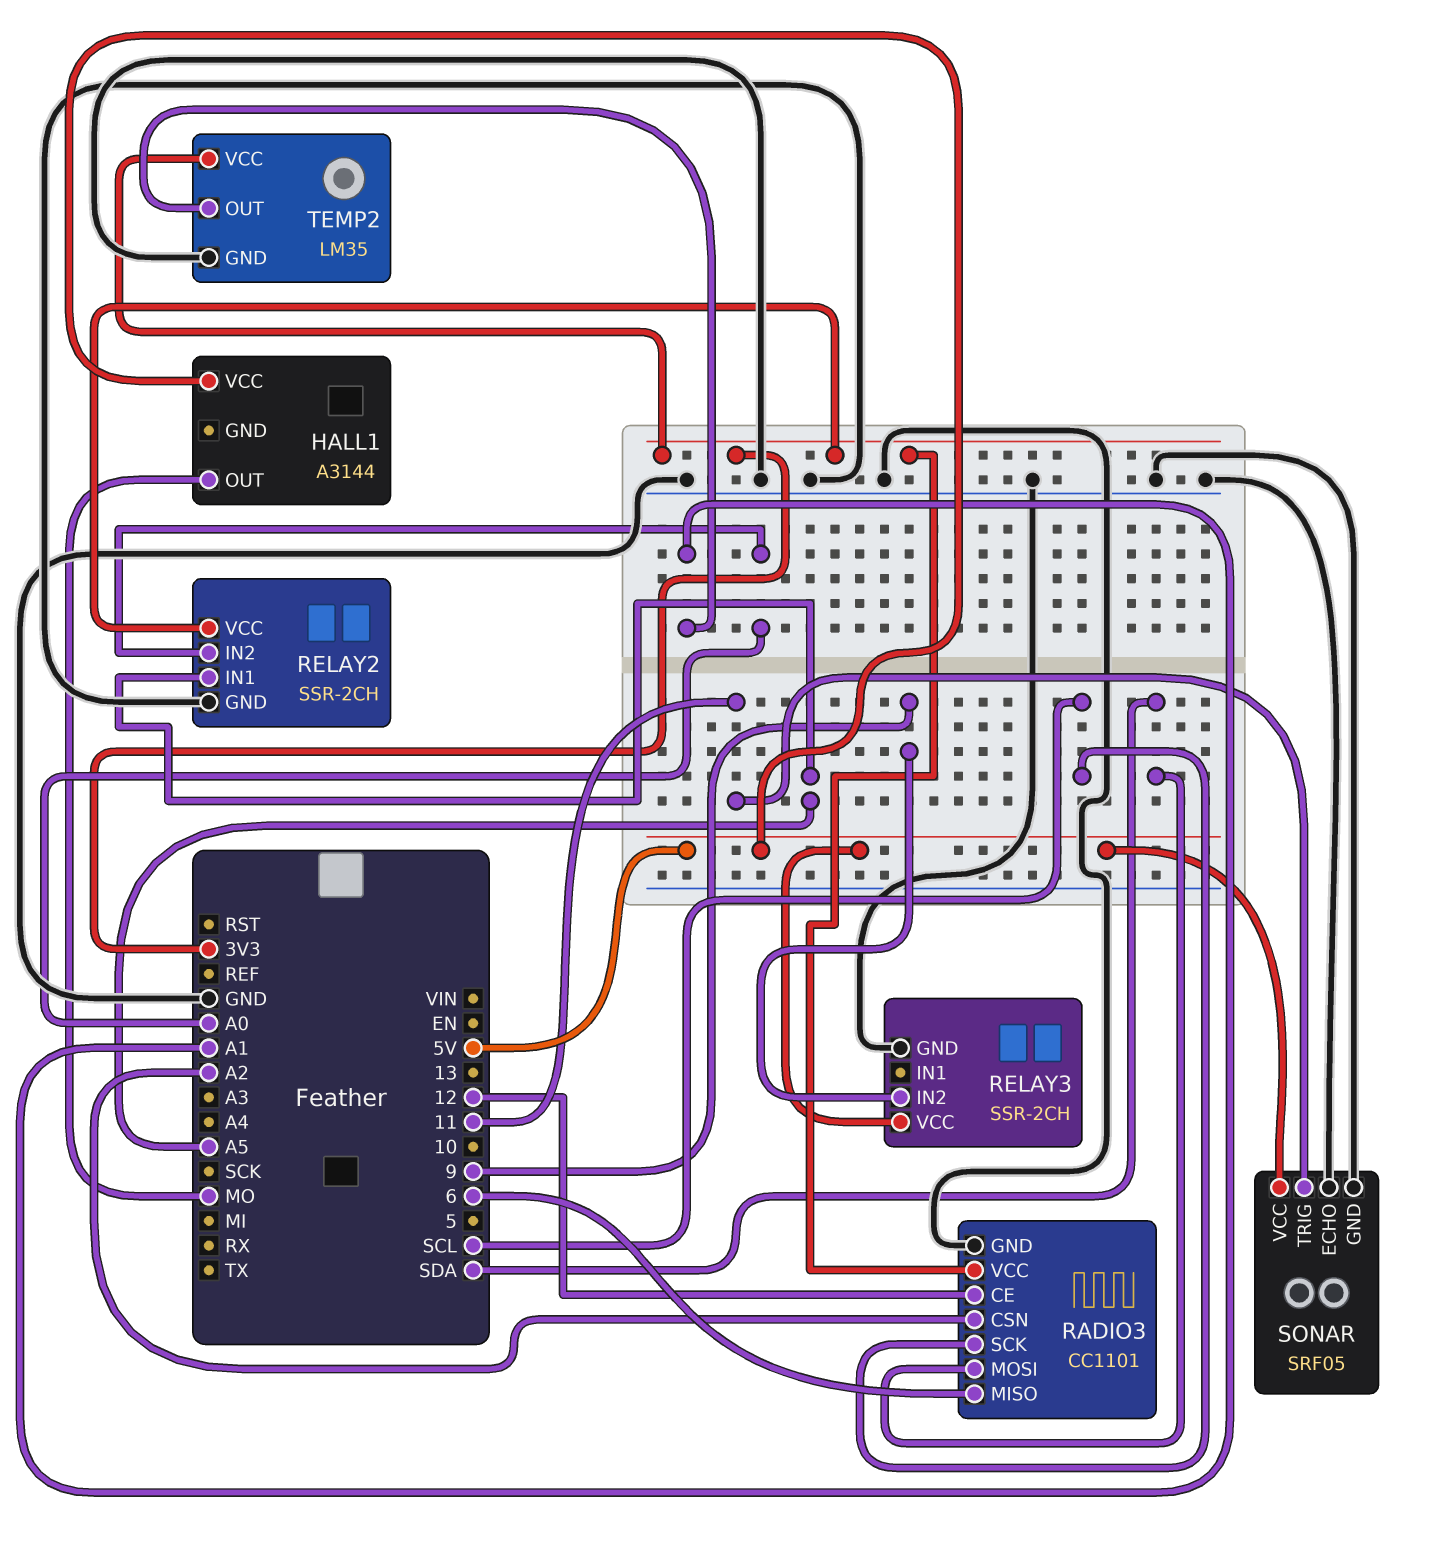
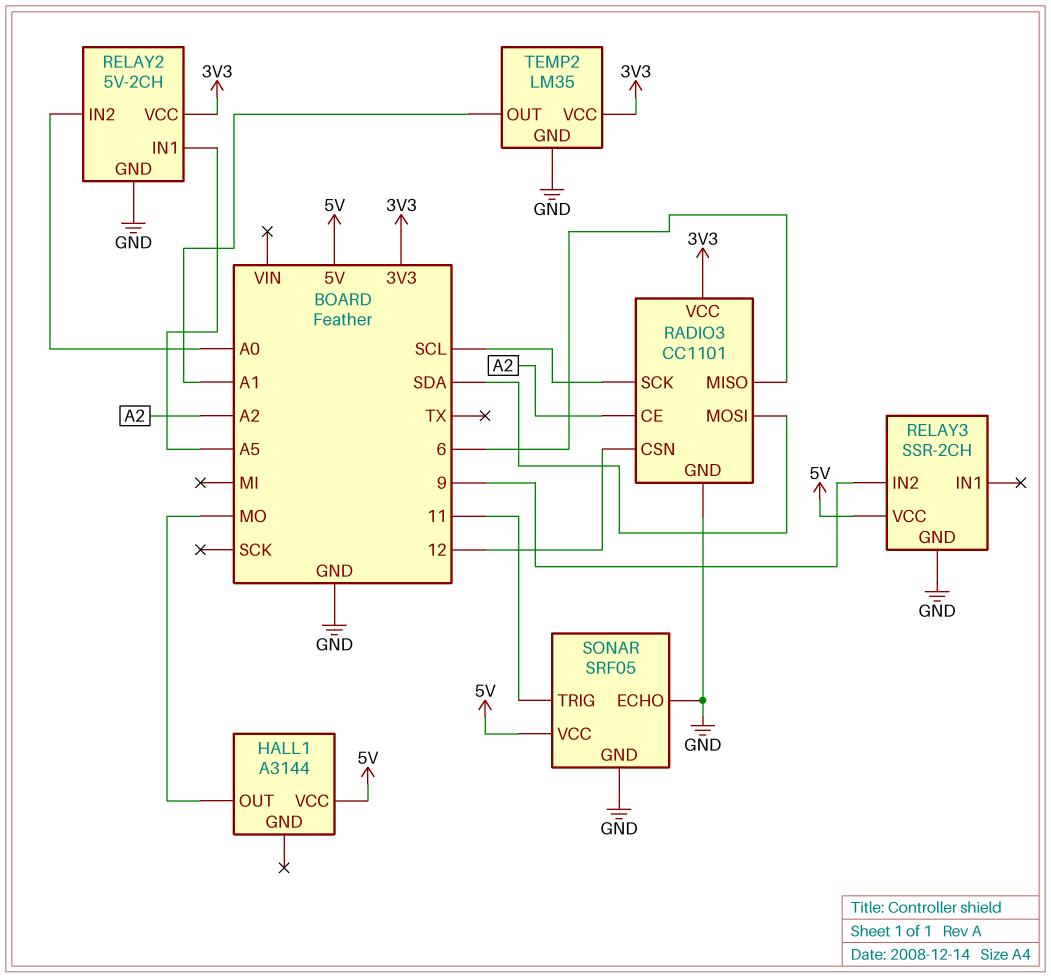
RADIO3 pin CE: 12 -> A2
RADIO3 pin CSN: A2 -> 12
RELAY2: SSR-2CH -> 5V-2CH

